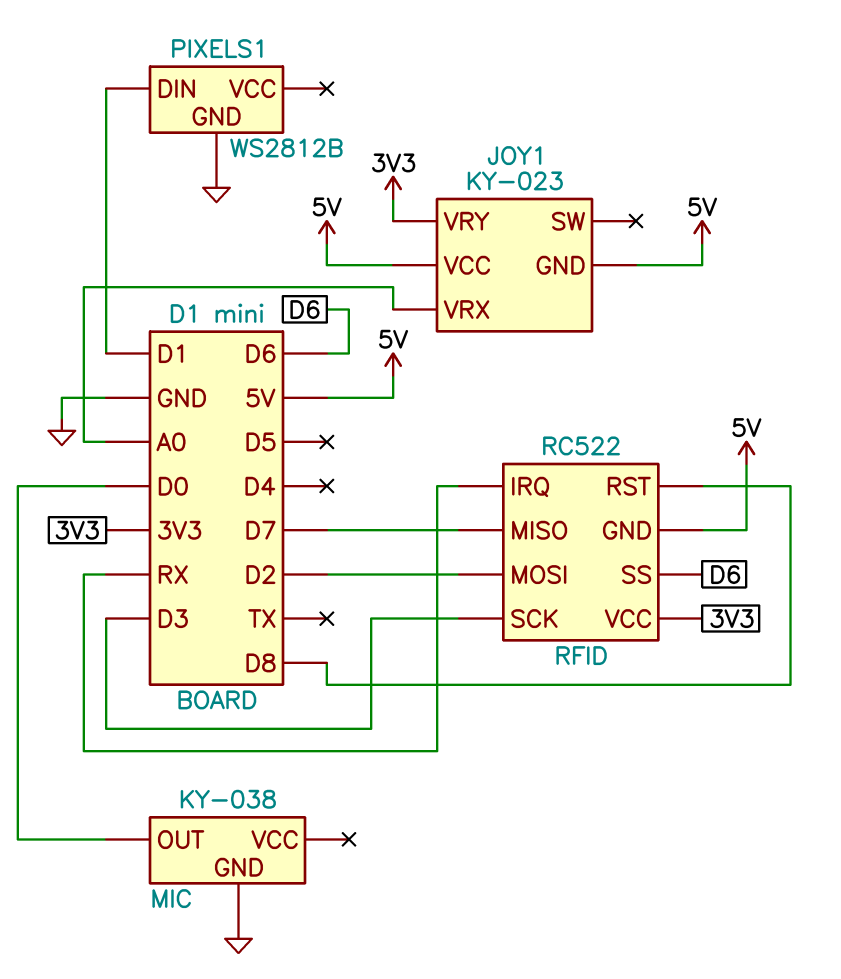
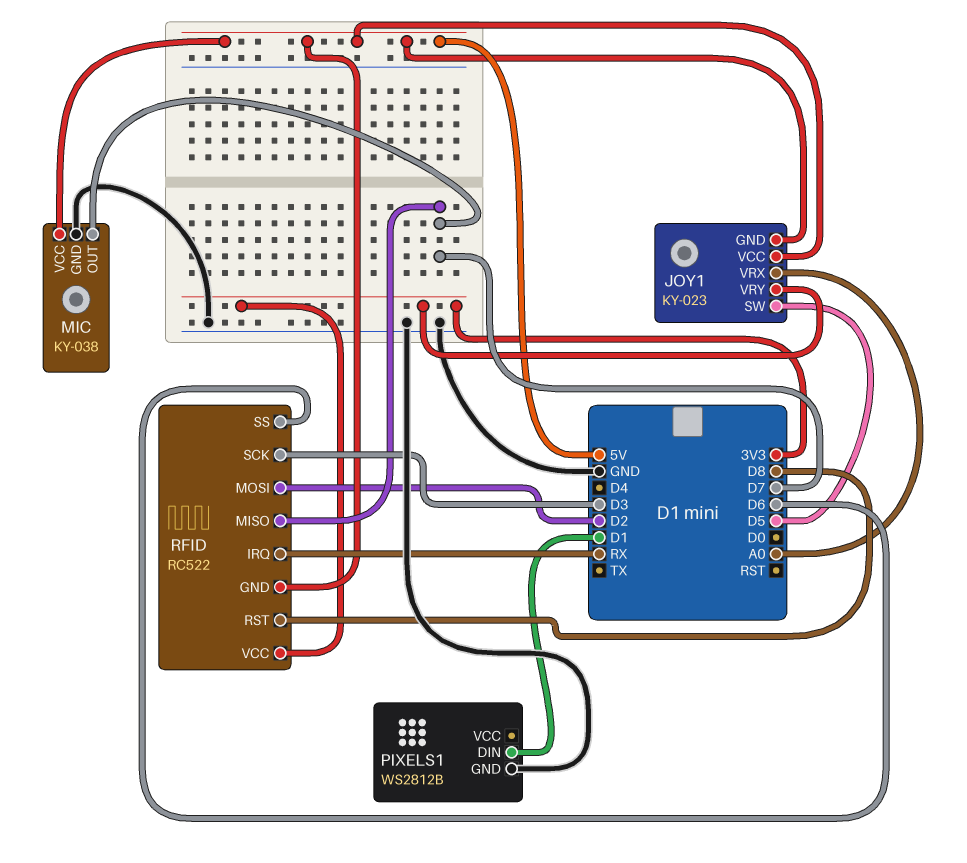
JOY1 pin SW: none -> D5
MIC pin OUT: D0 -> D7
MIC pin VCC: none -> 5V

